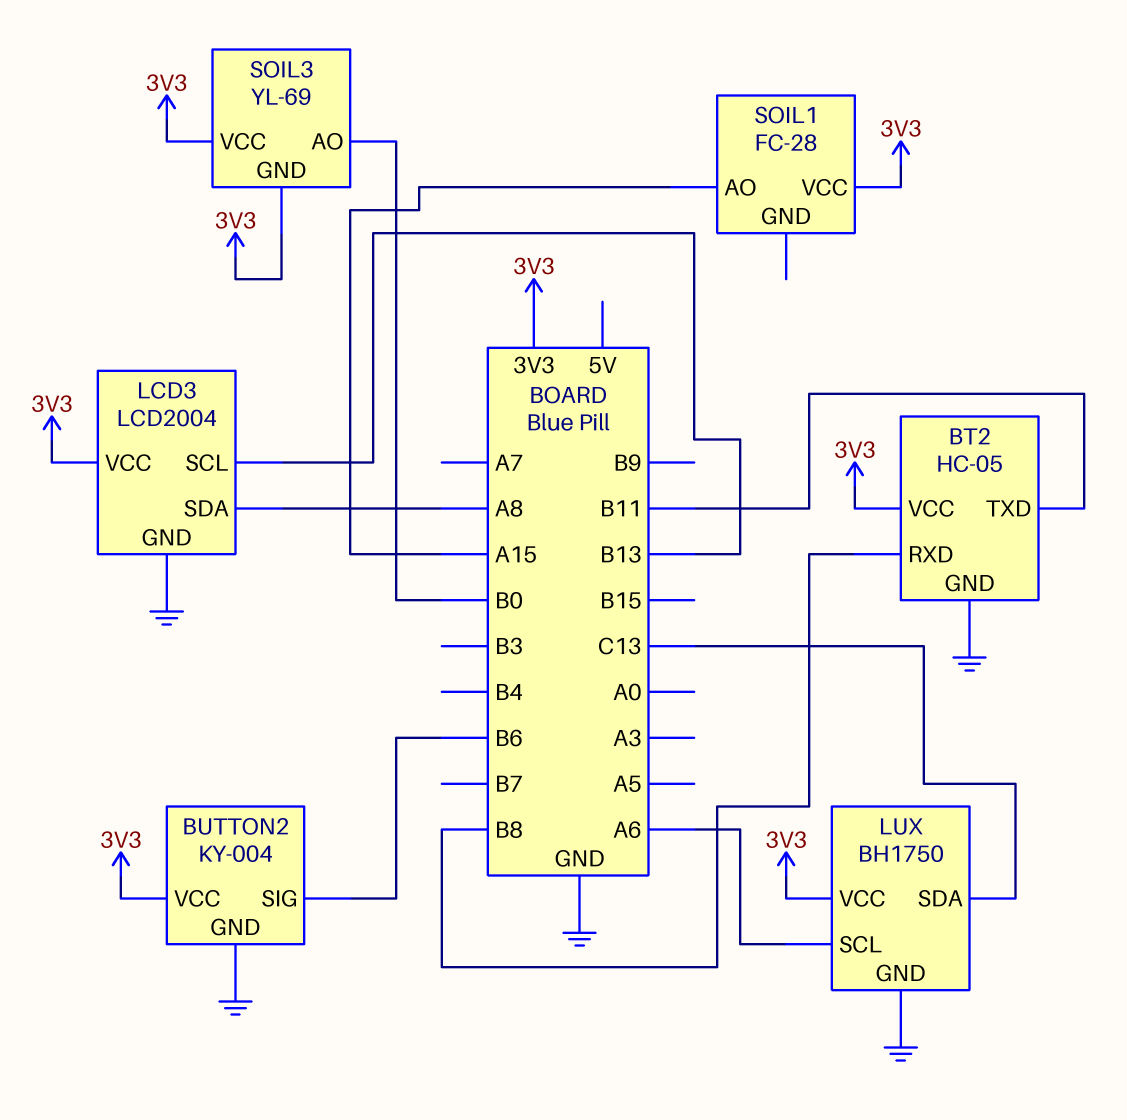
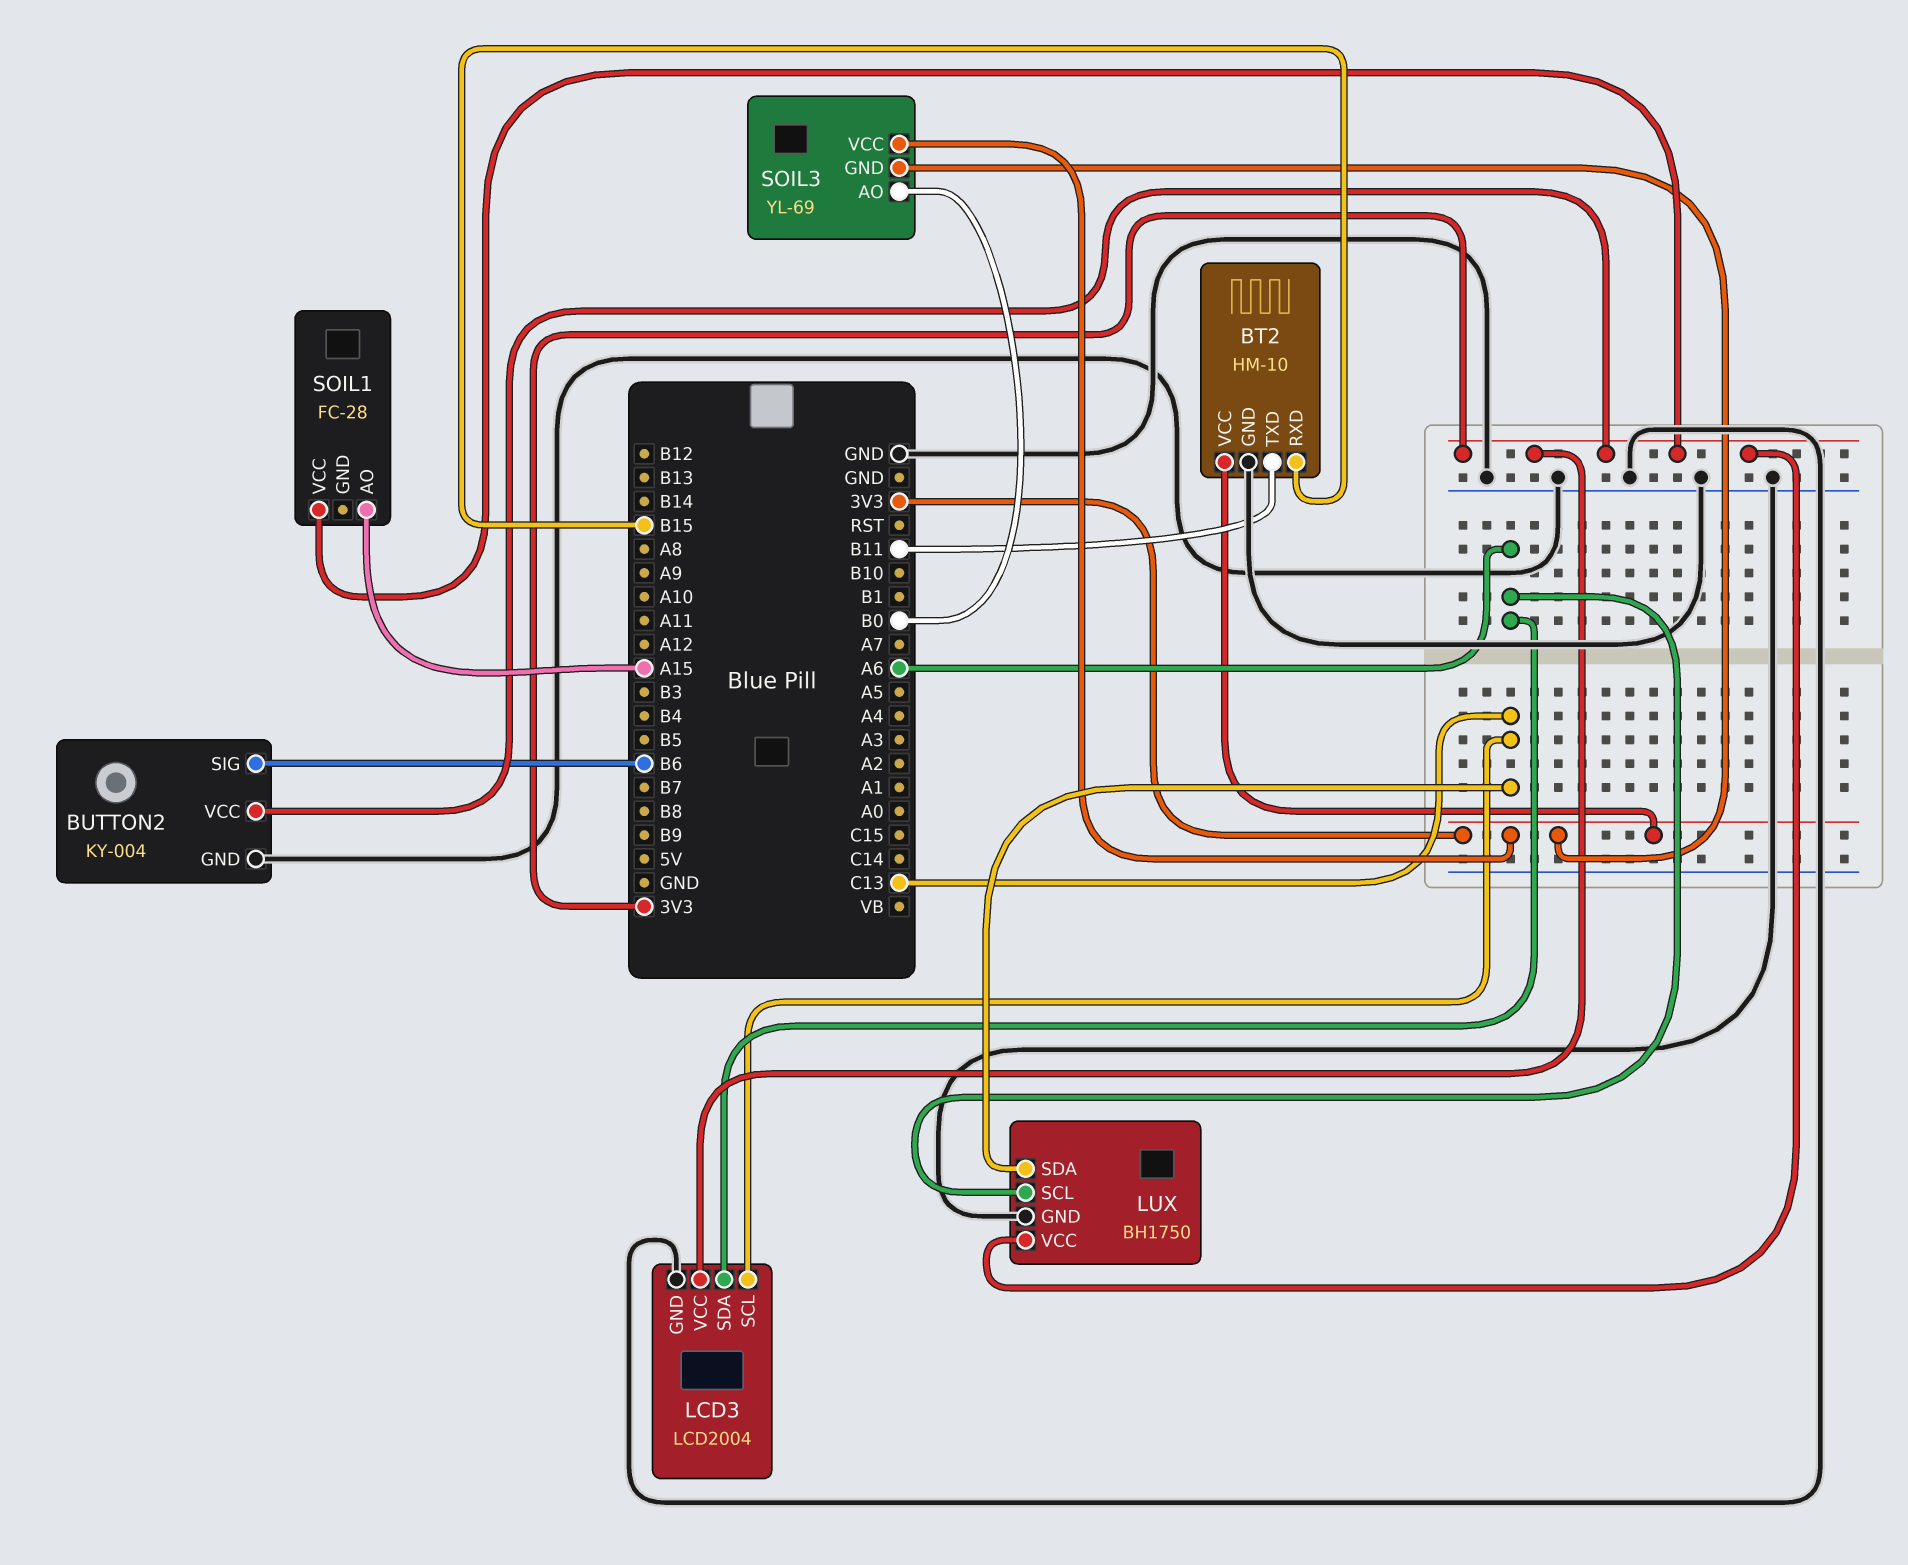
BT2: HC-05 -> HM-10
BT2 pin RXD: B8 -> B15
LCD3 pin SCL: B13 -> C13
LCD3 pin SDA: A8 -> A6

